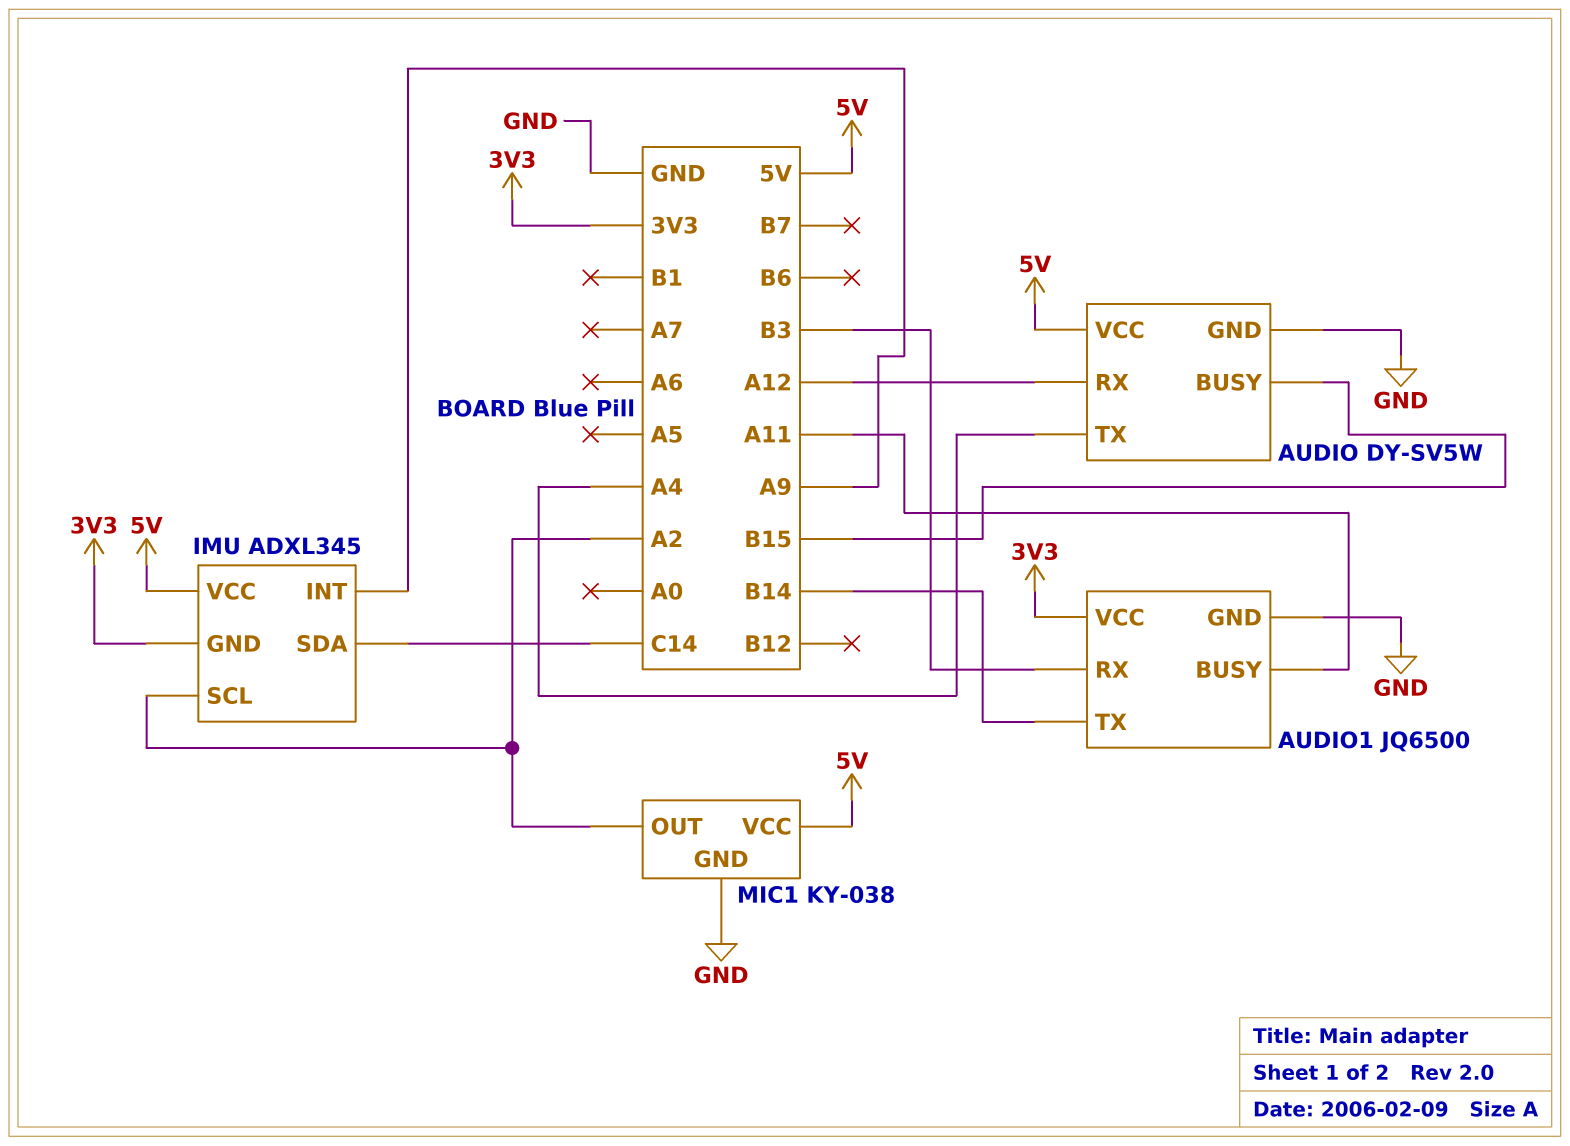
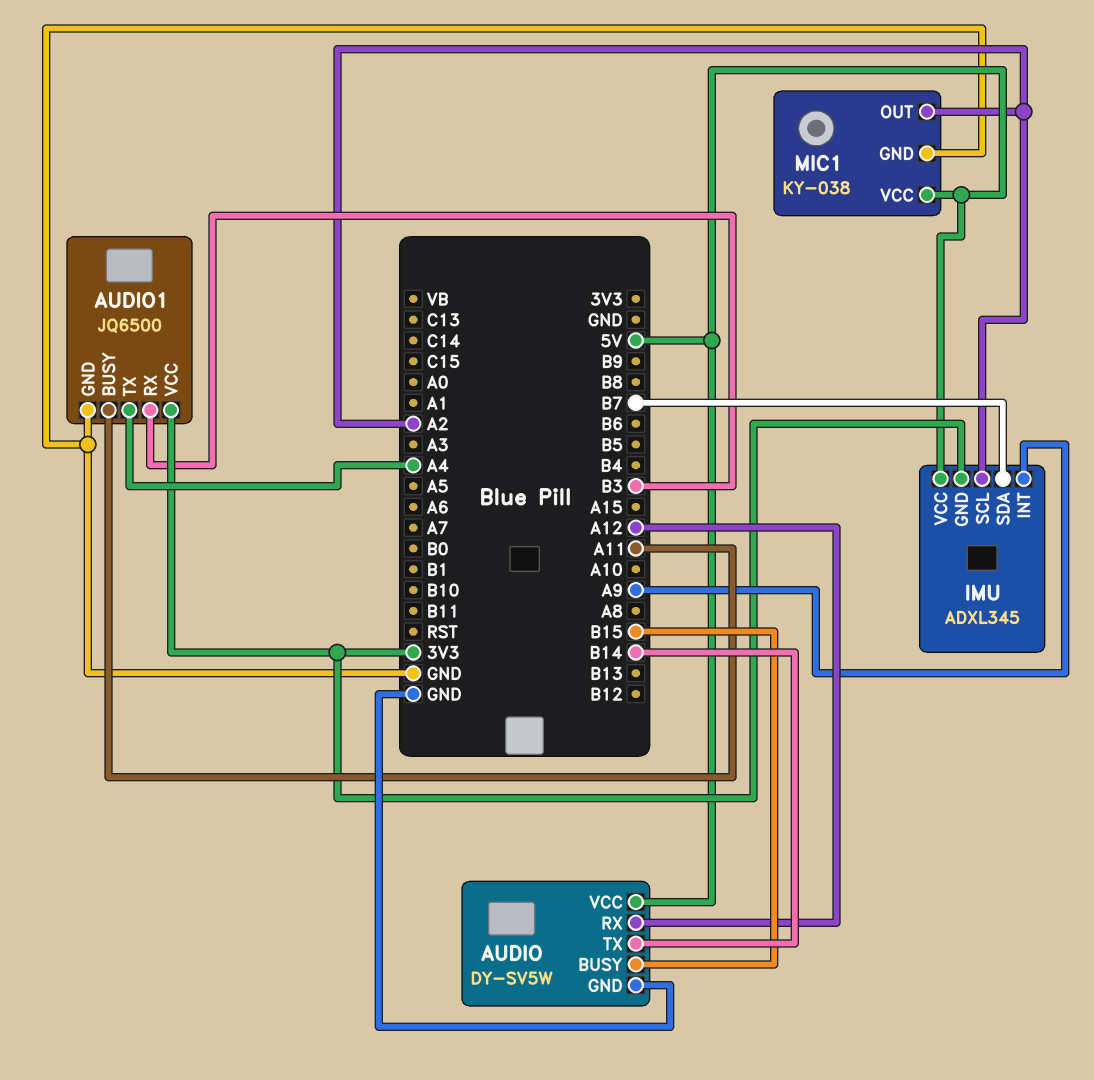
AUDIO pin TX: A4 -> B14
AUDIO1 pin TX: B14 -> A4
IMU pin SDA: C14 -> B7

